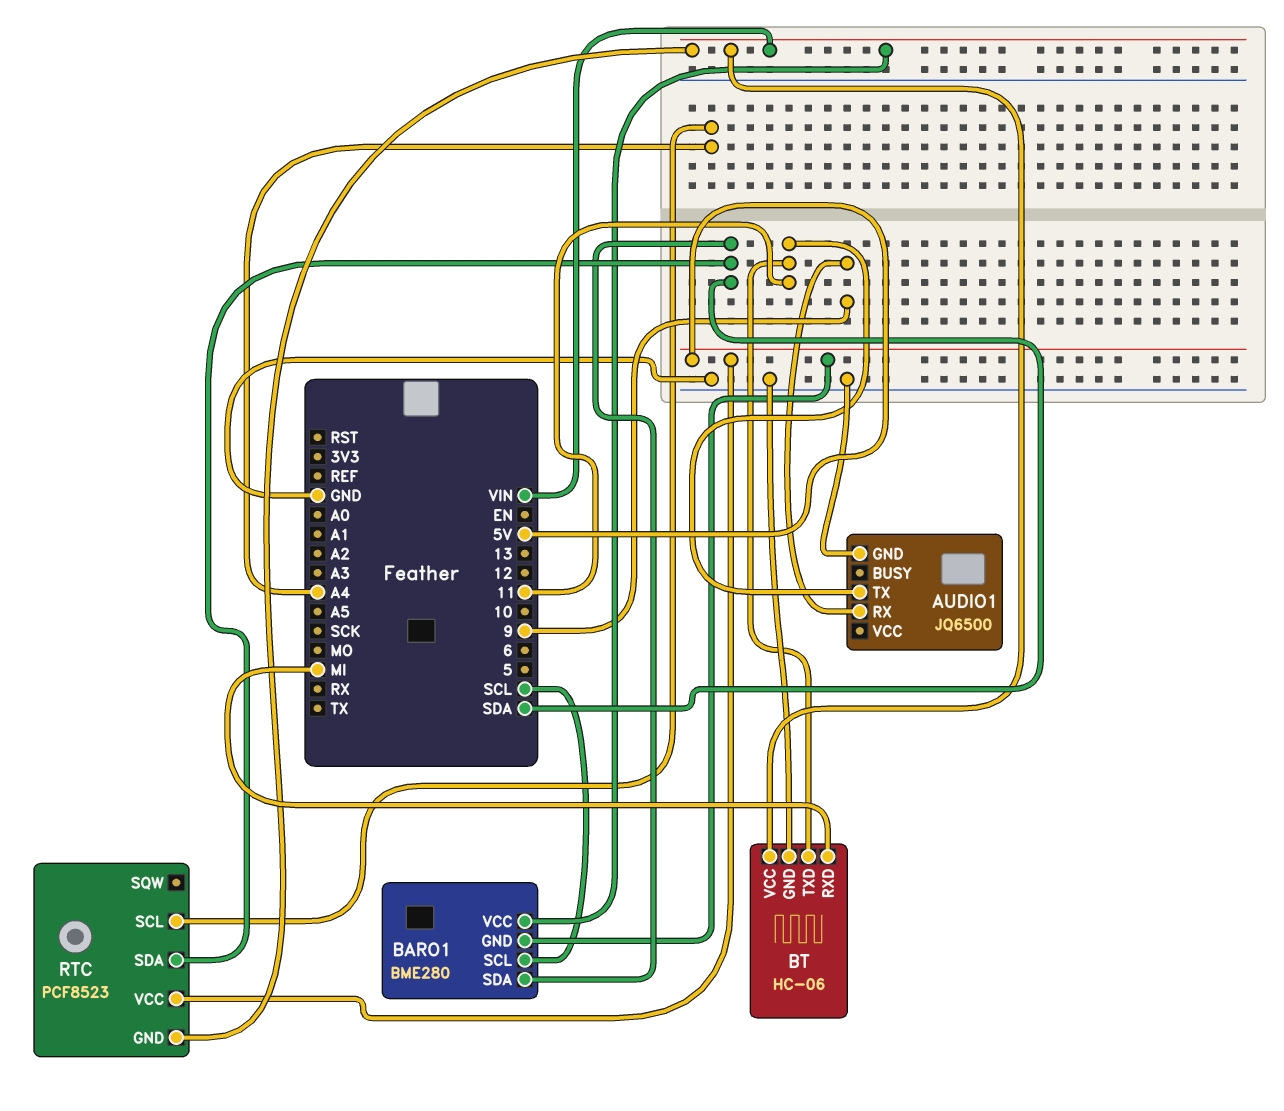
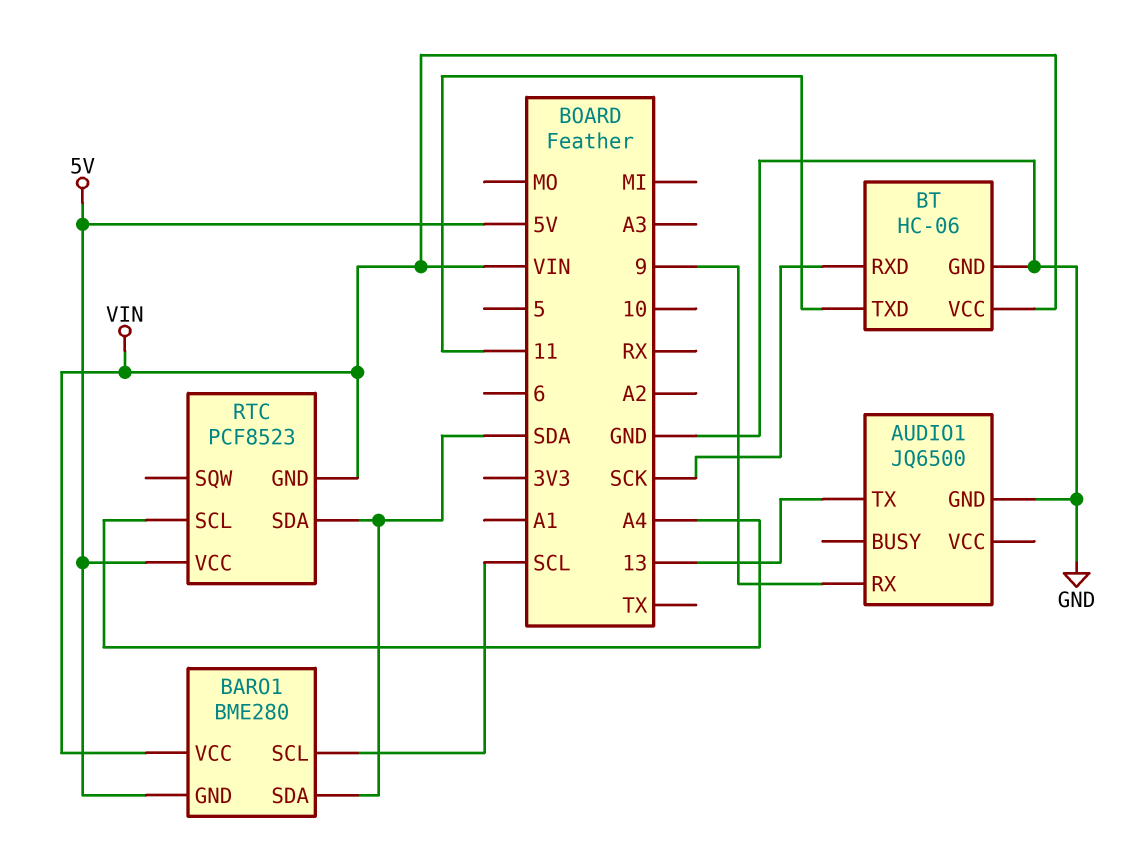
AUDIO1 pin TX: 11 -> 13
BT pin RXD: MI -> SCK

